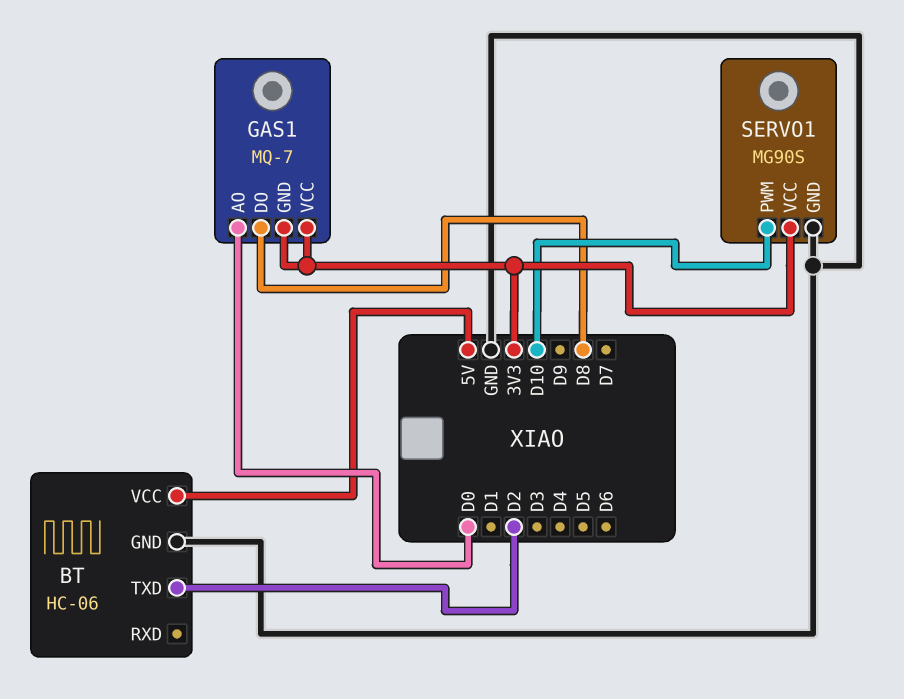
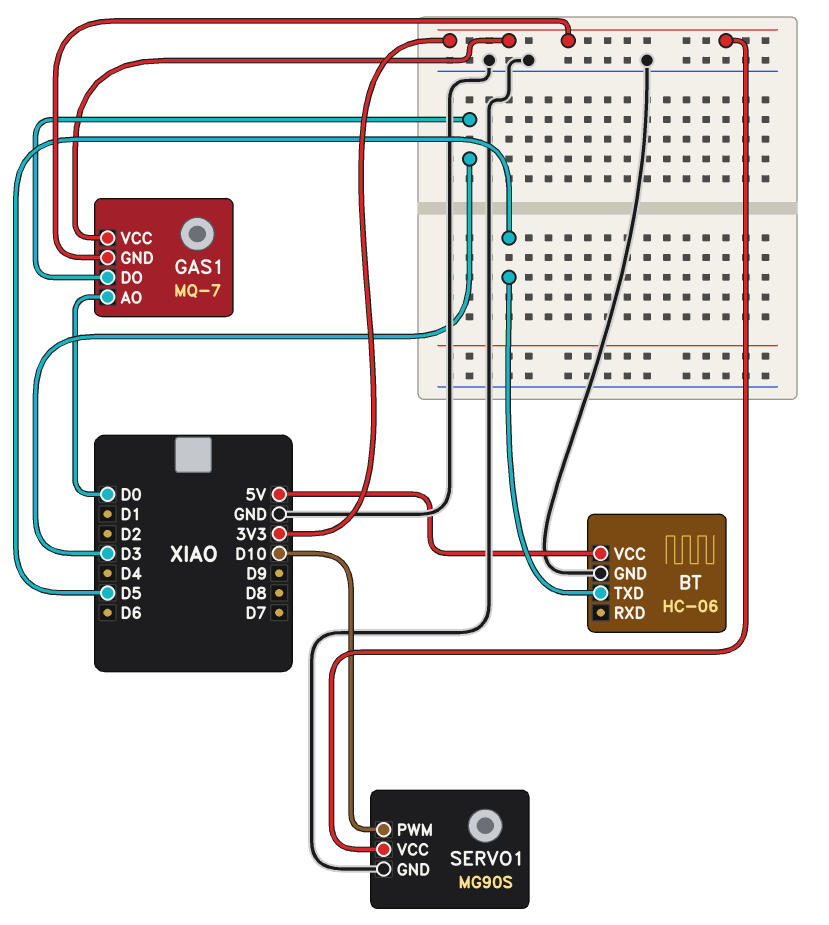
BT pin TXD: D2 -> D5
GAS1 pin DO: D8 -> D3

